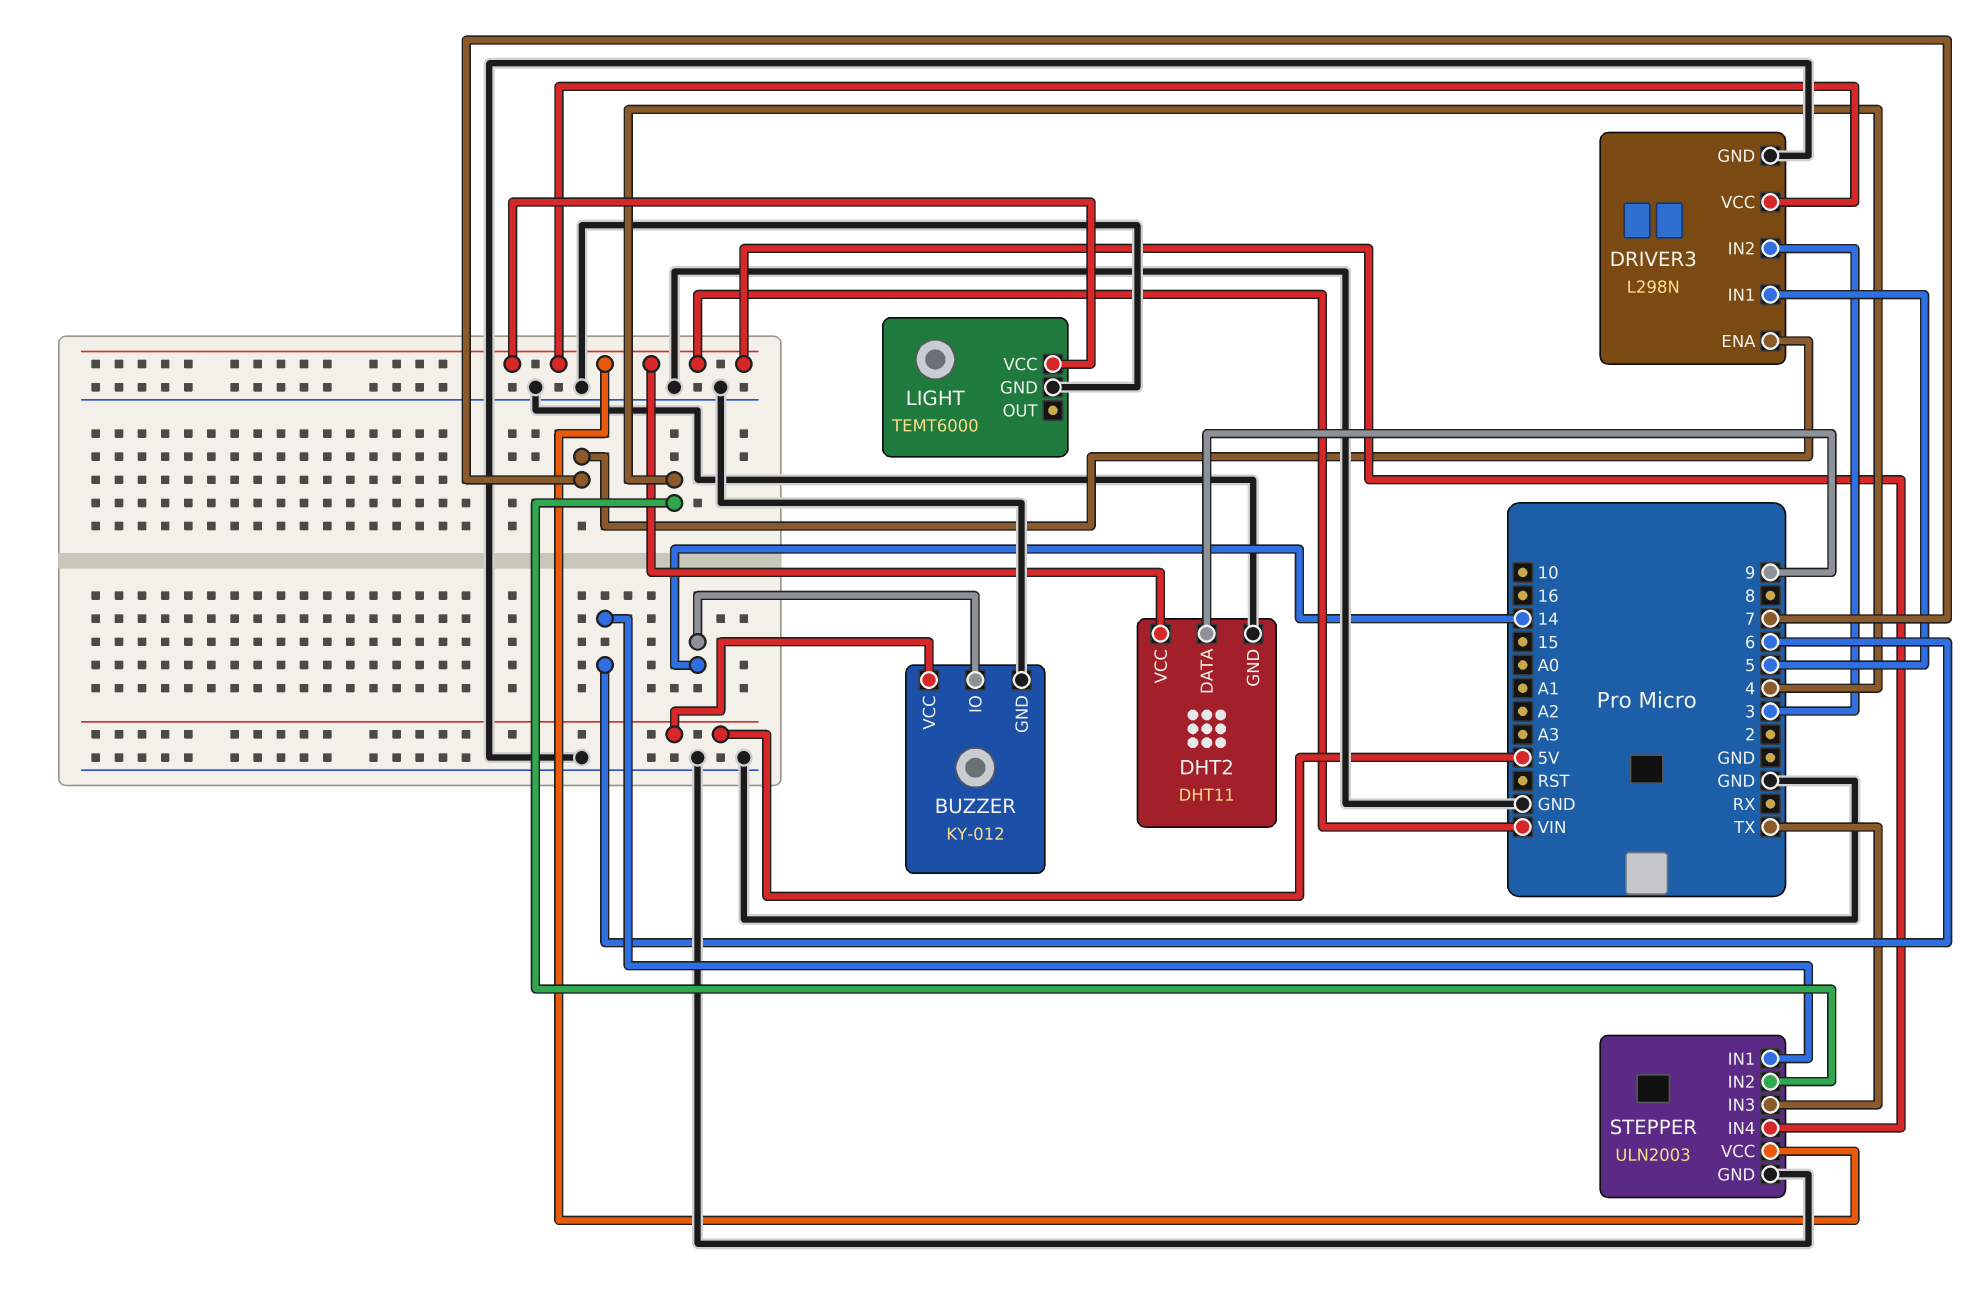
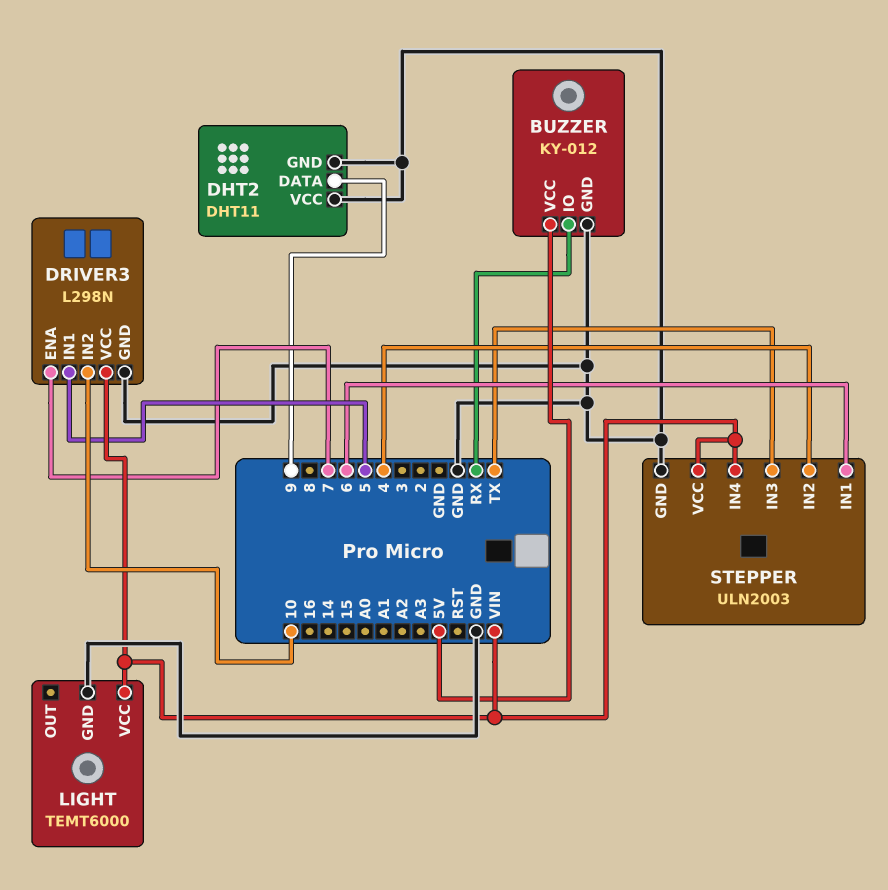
BUZZER pin IO: 14 -> RX
DHT2 pin VCC: VIN -> GND
DRIVER3 pin IN2: 3 -> 10

